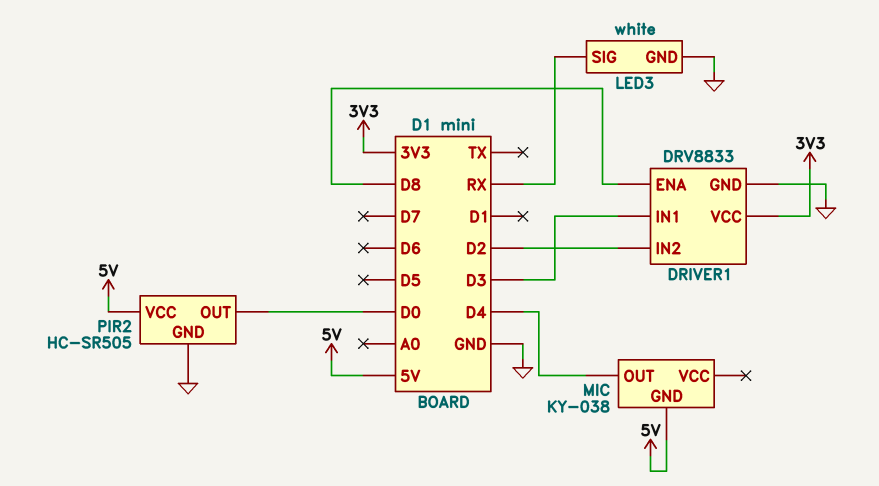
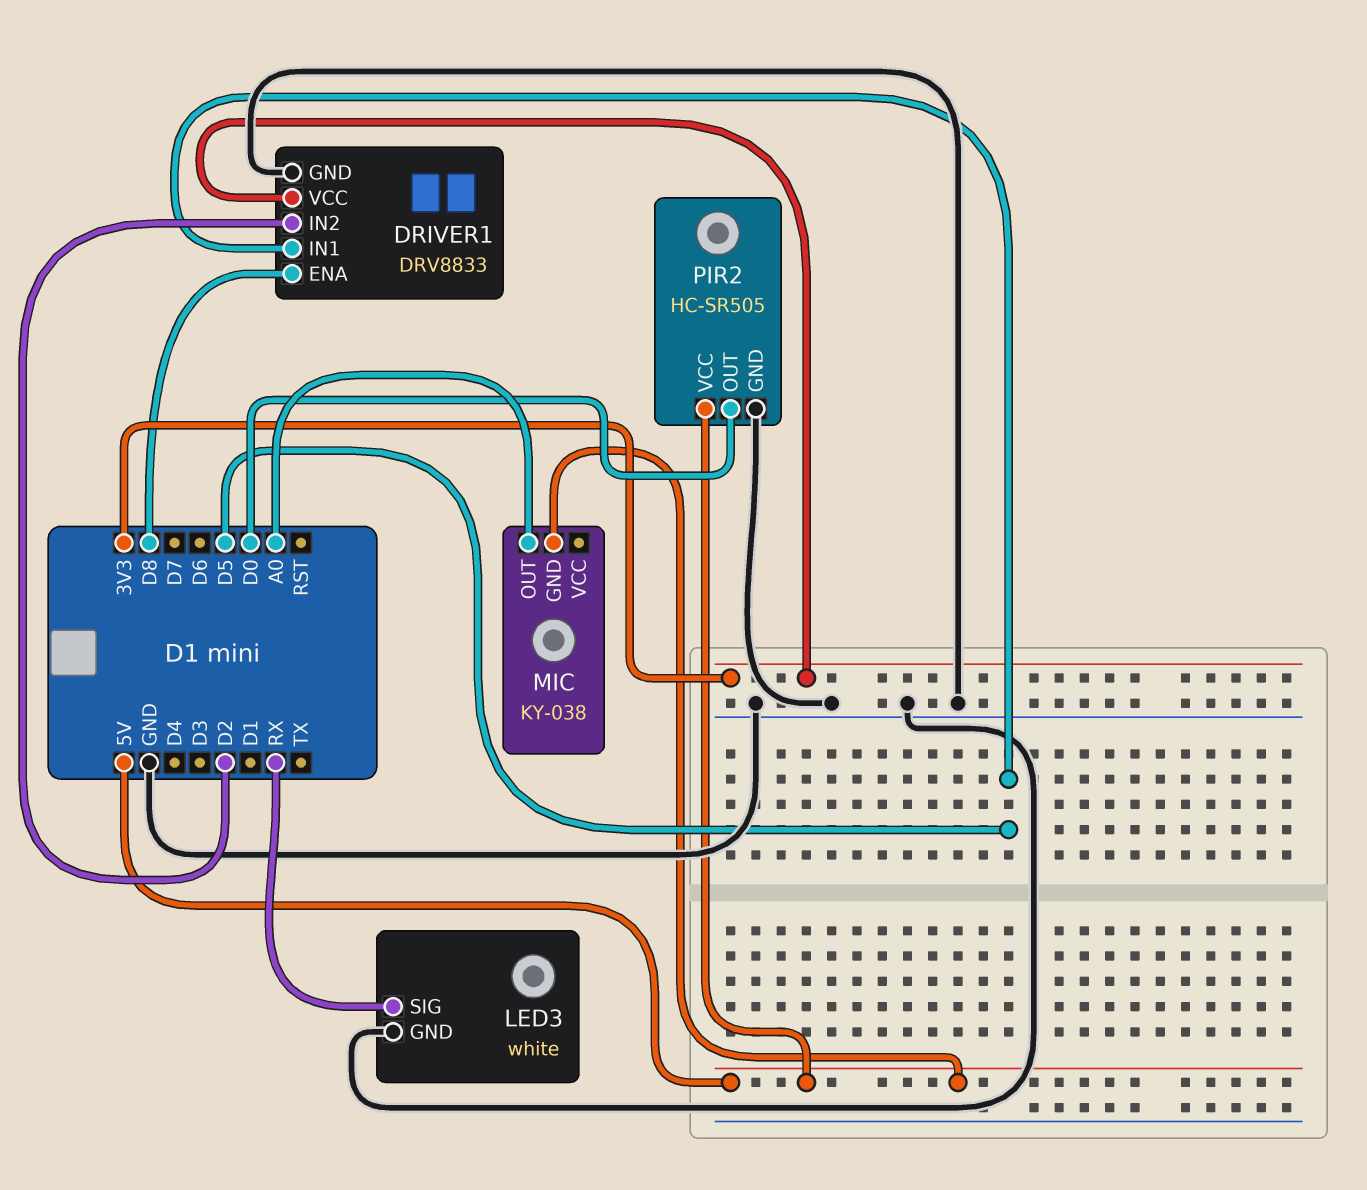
DRIVER1 pin IN1: D3 -> D5
MIC pin OUT: D4 -> A0

